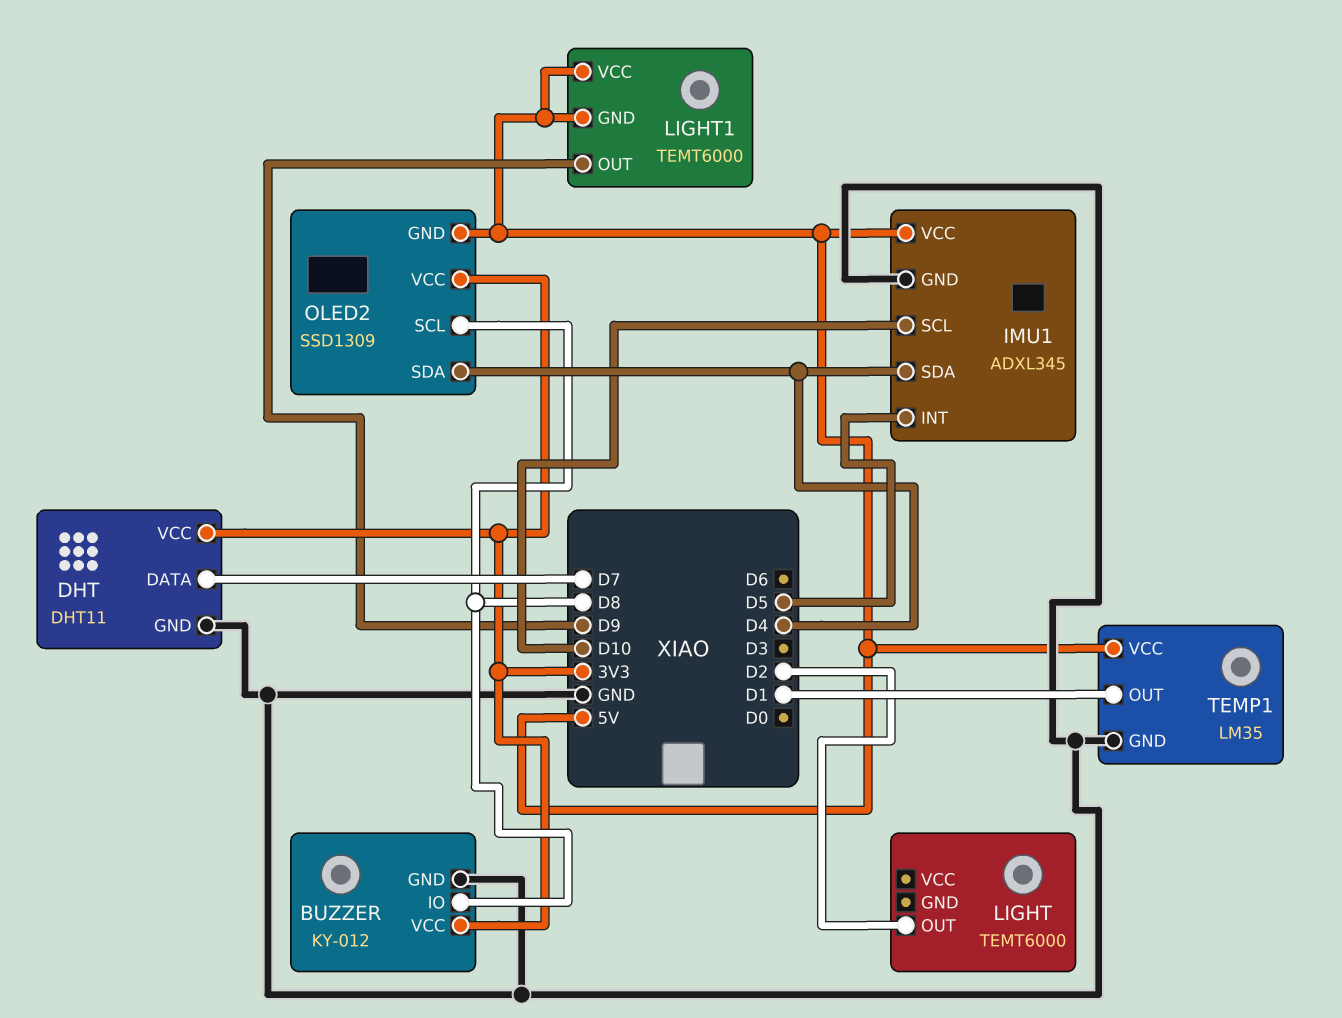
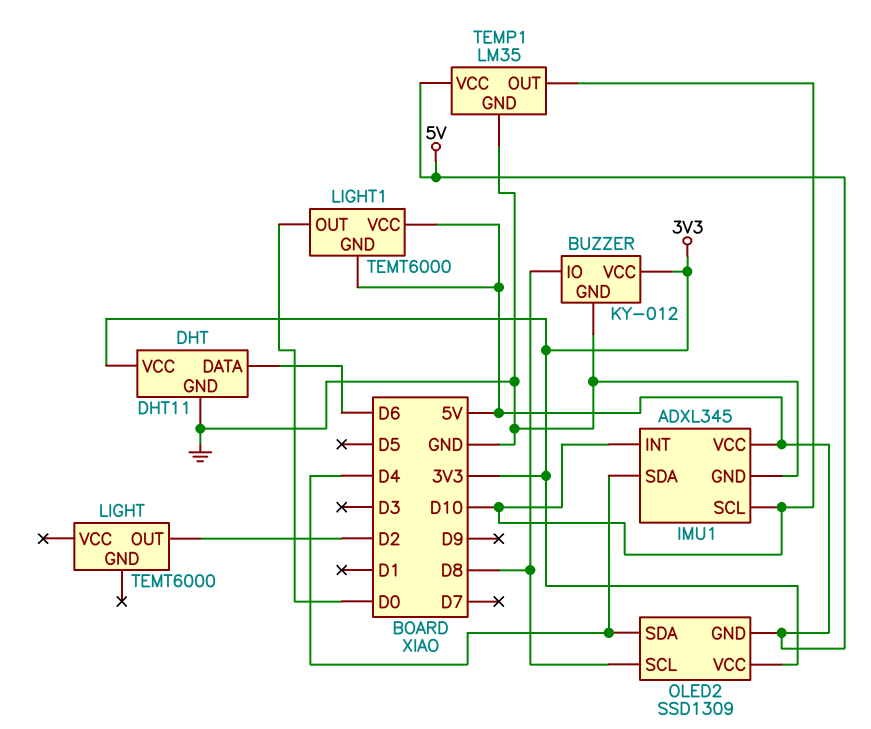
DHT pin DATA: D7 -> D6
IMU1 pin INT: D5 -> D10
LIGHT1 pin OUT: D9 -> D0
TEMP1 pin OUT: D1 -> D10

